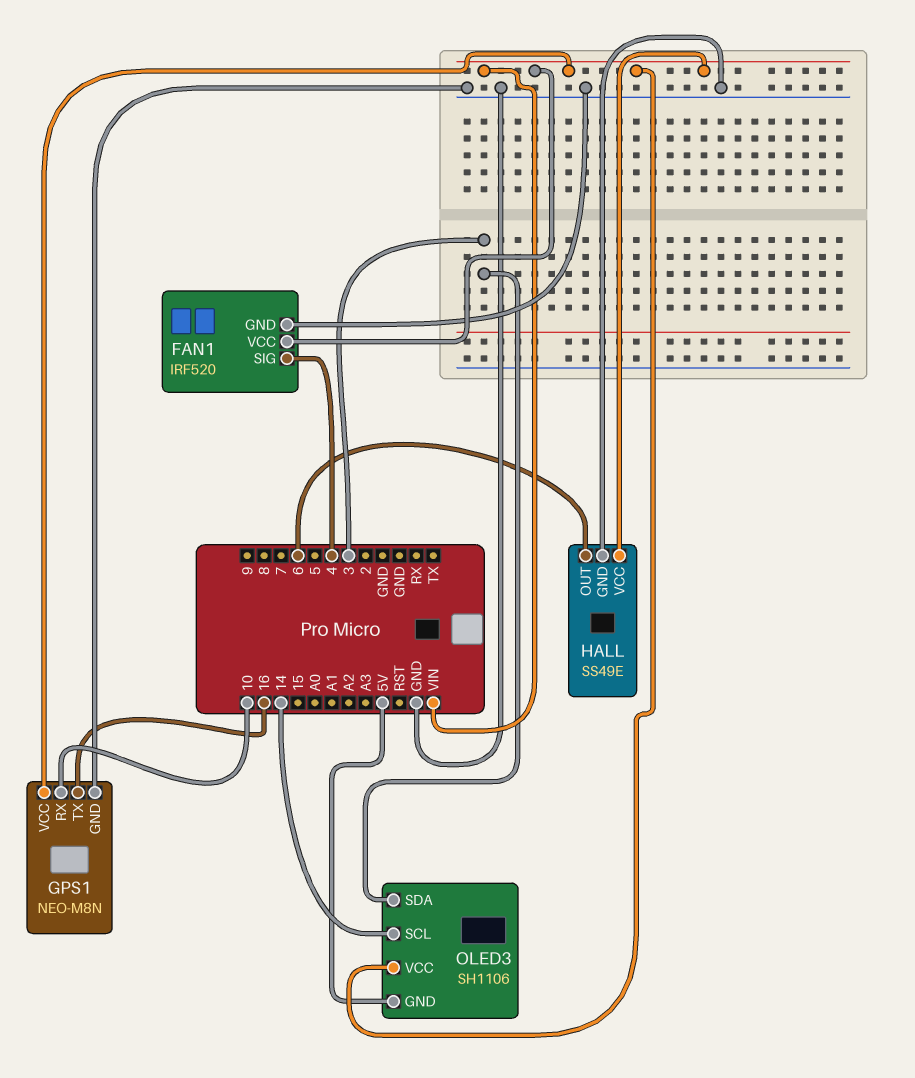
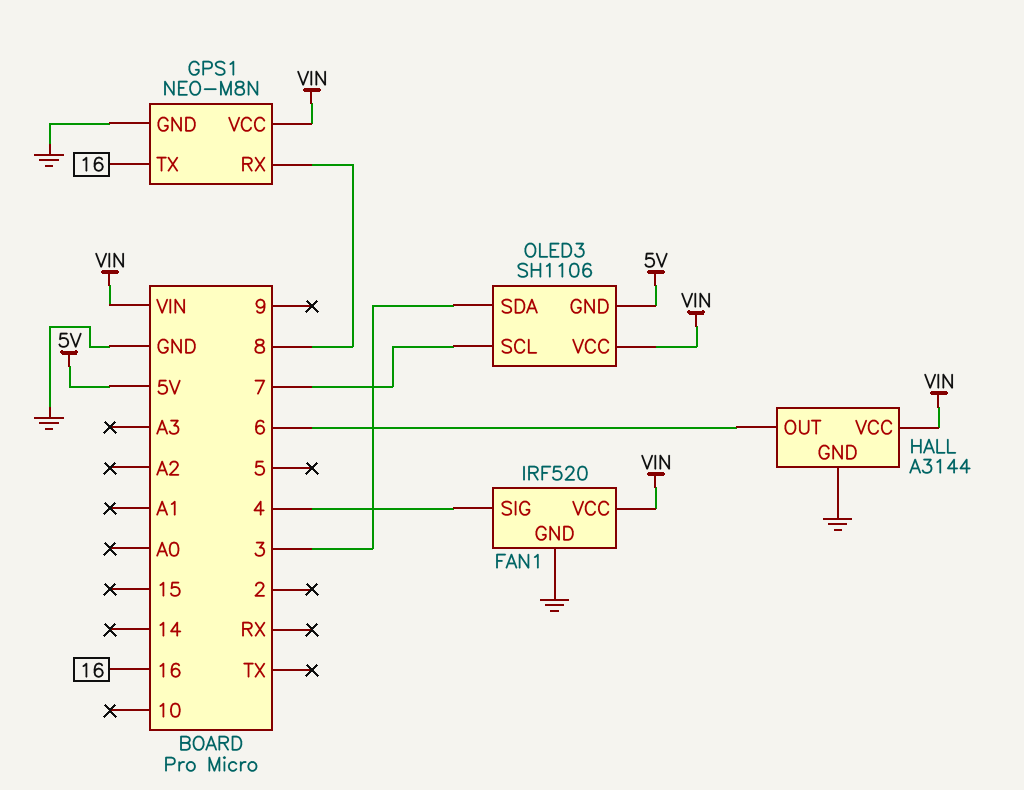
GPS1 pin RX: 10 -> 8
HALL: SS49E -> A3144
OLED3 pin SCL: 14 -> 7

